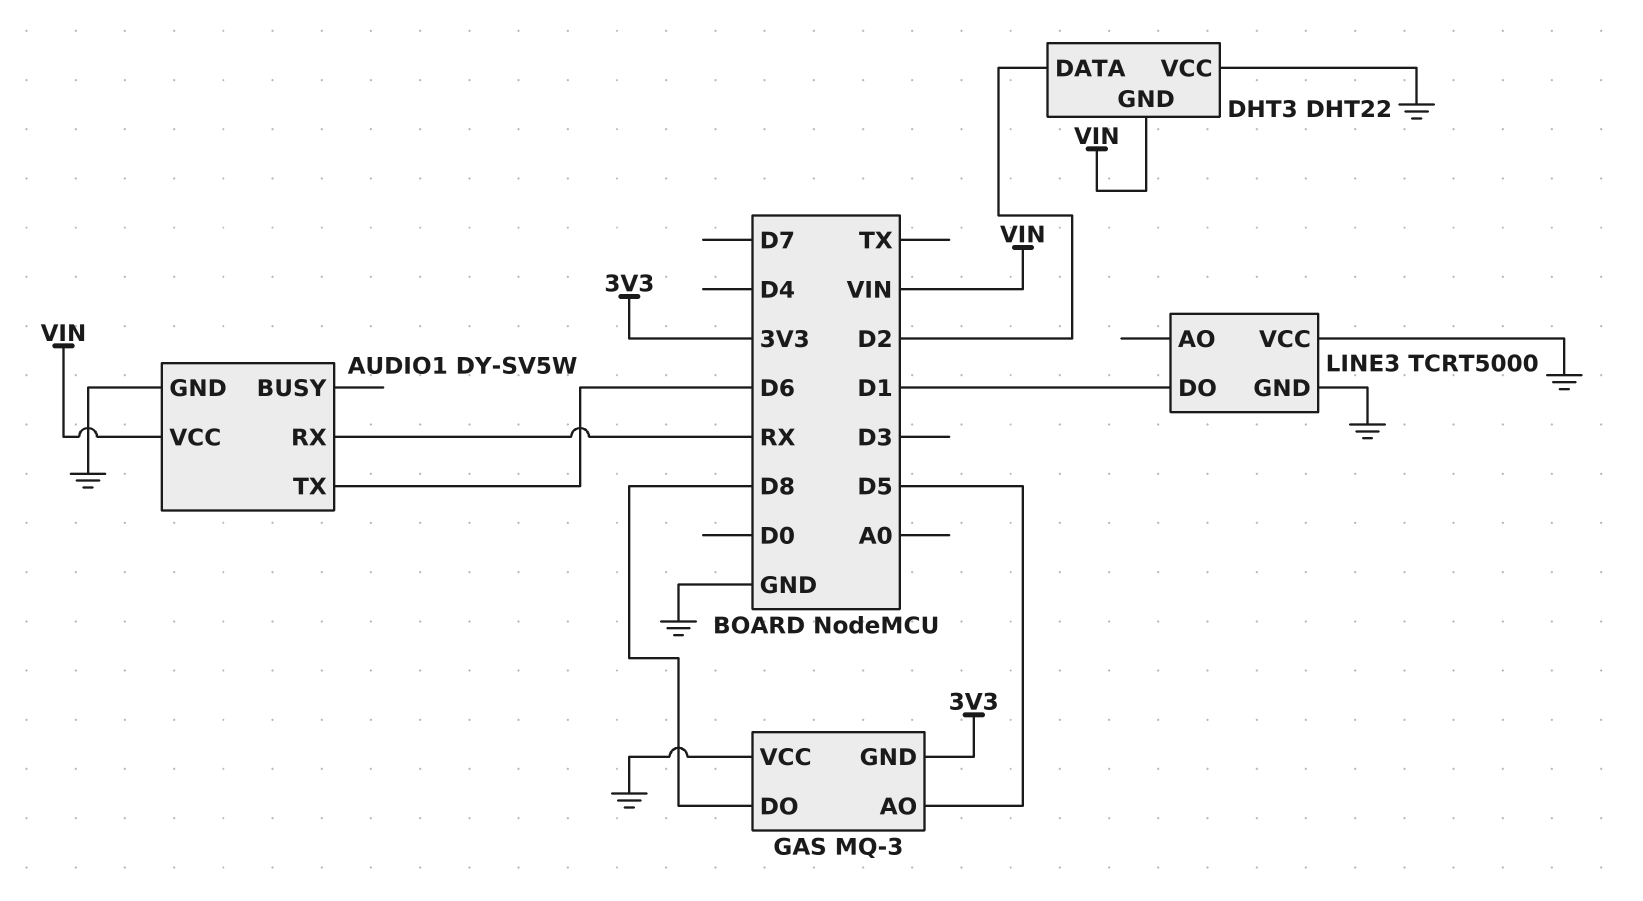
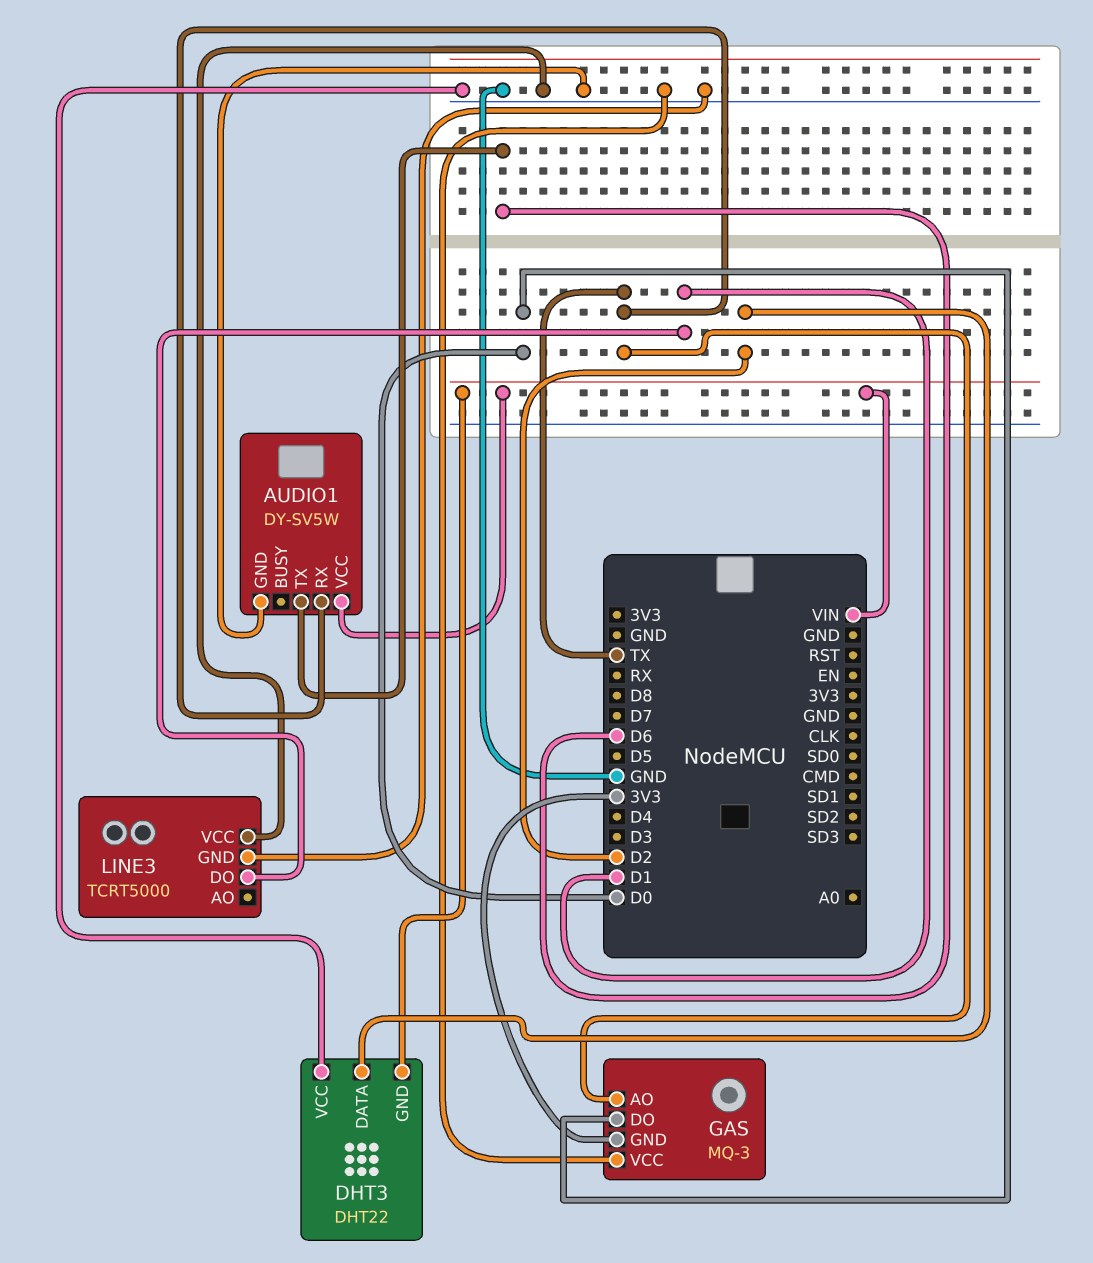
AUDIO1 pin RX: RX -> TX
GAS pin AO: D5 -> TX
GAS pin DO: D8 -> D0

